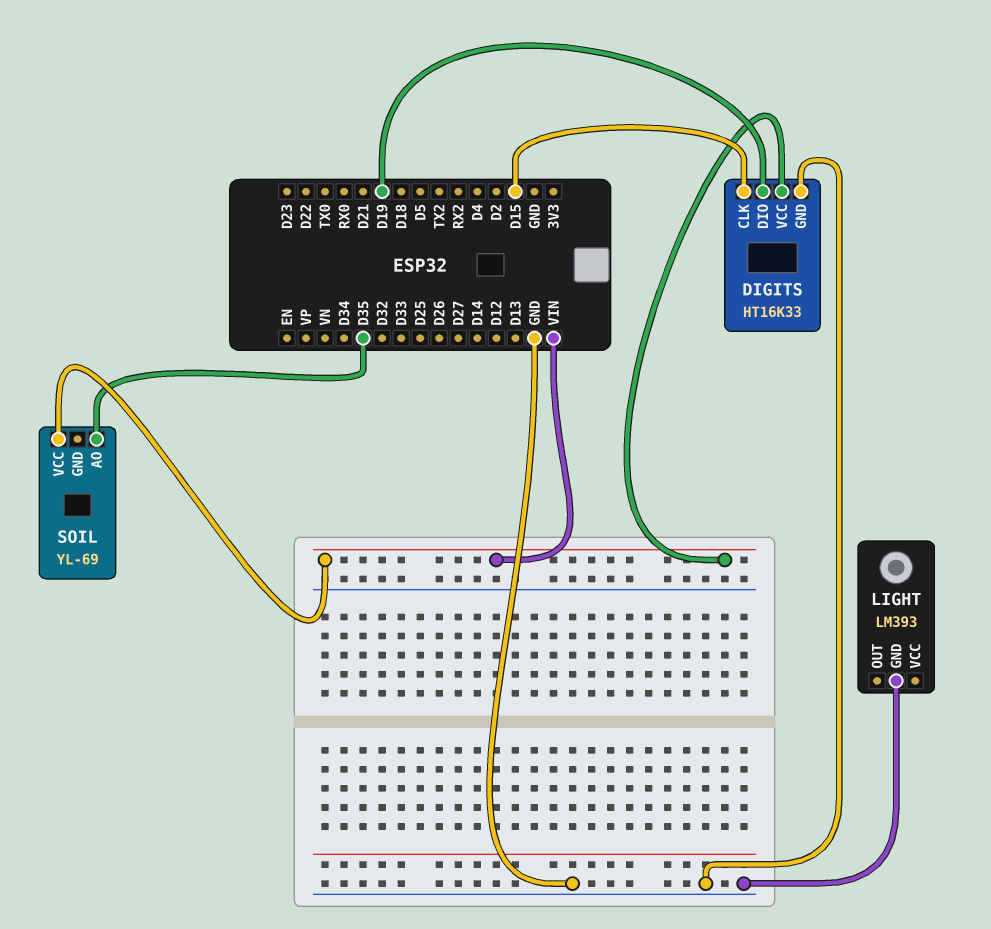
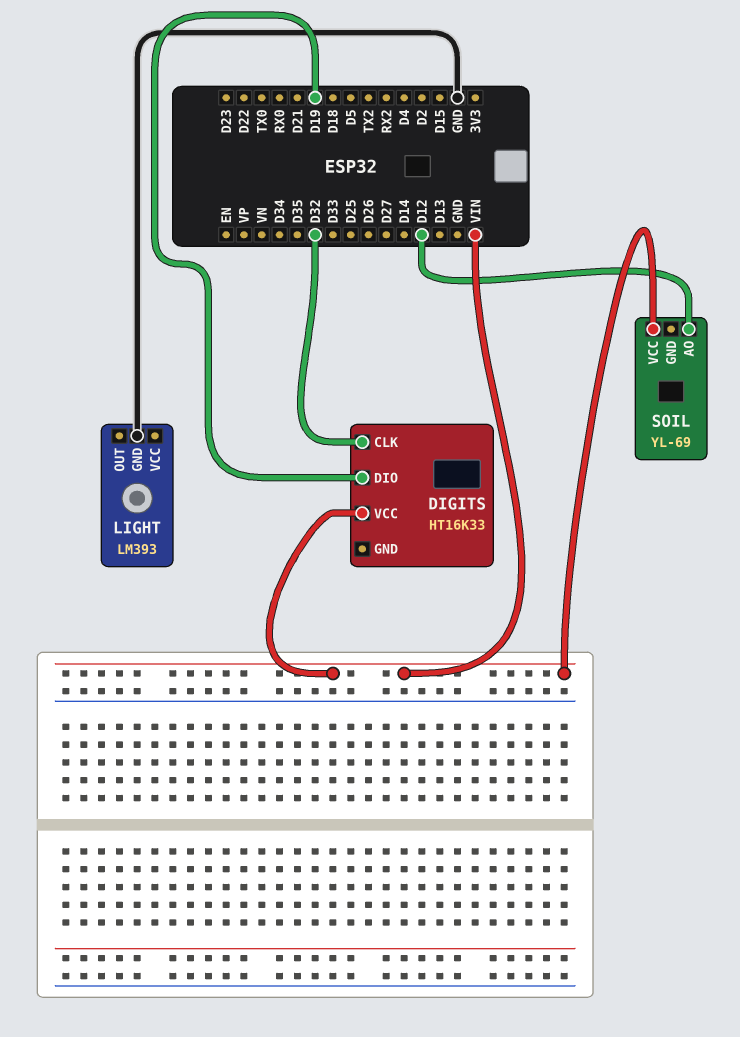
DIGITS pin CLK: D15 -> D32
DIGITS pin GND: GND -> none
SOIL pin AO: D35 -> D12

